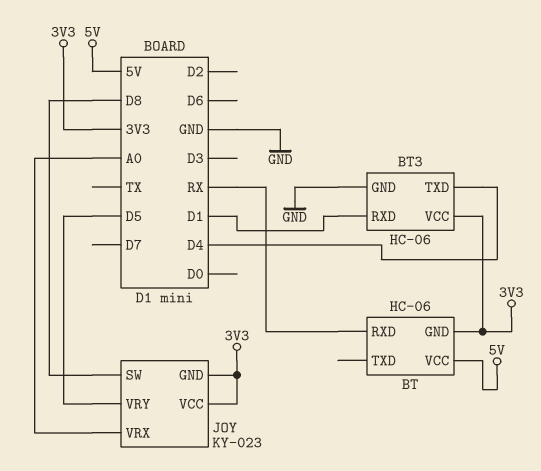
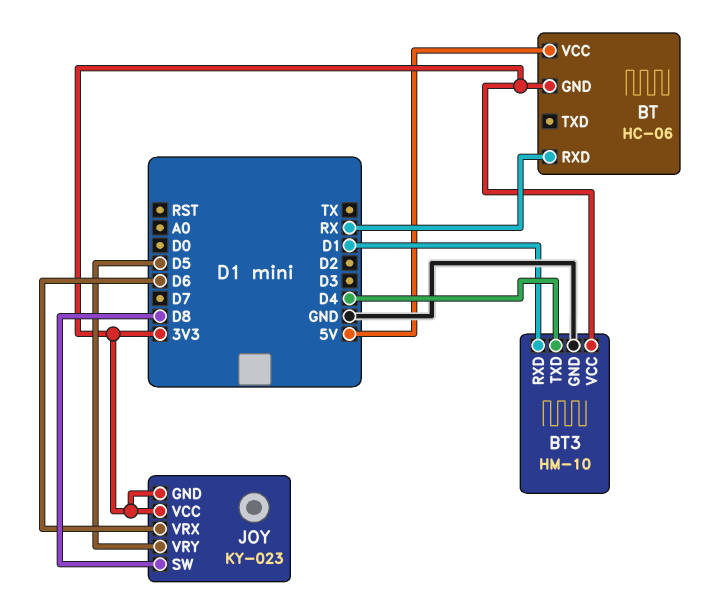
BT3: HC-06 -> HM-10
JOY pin VRX: A0 -> D6

